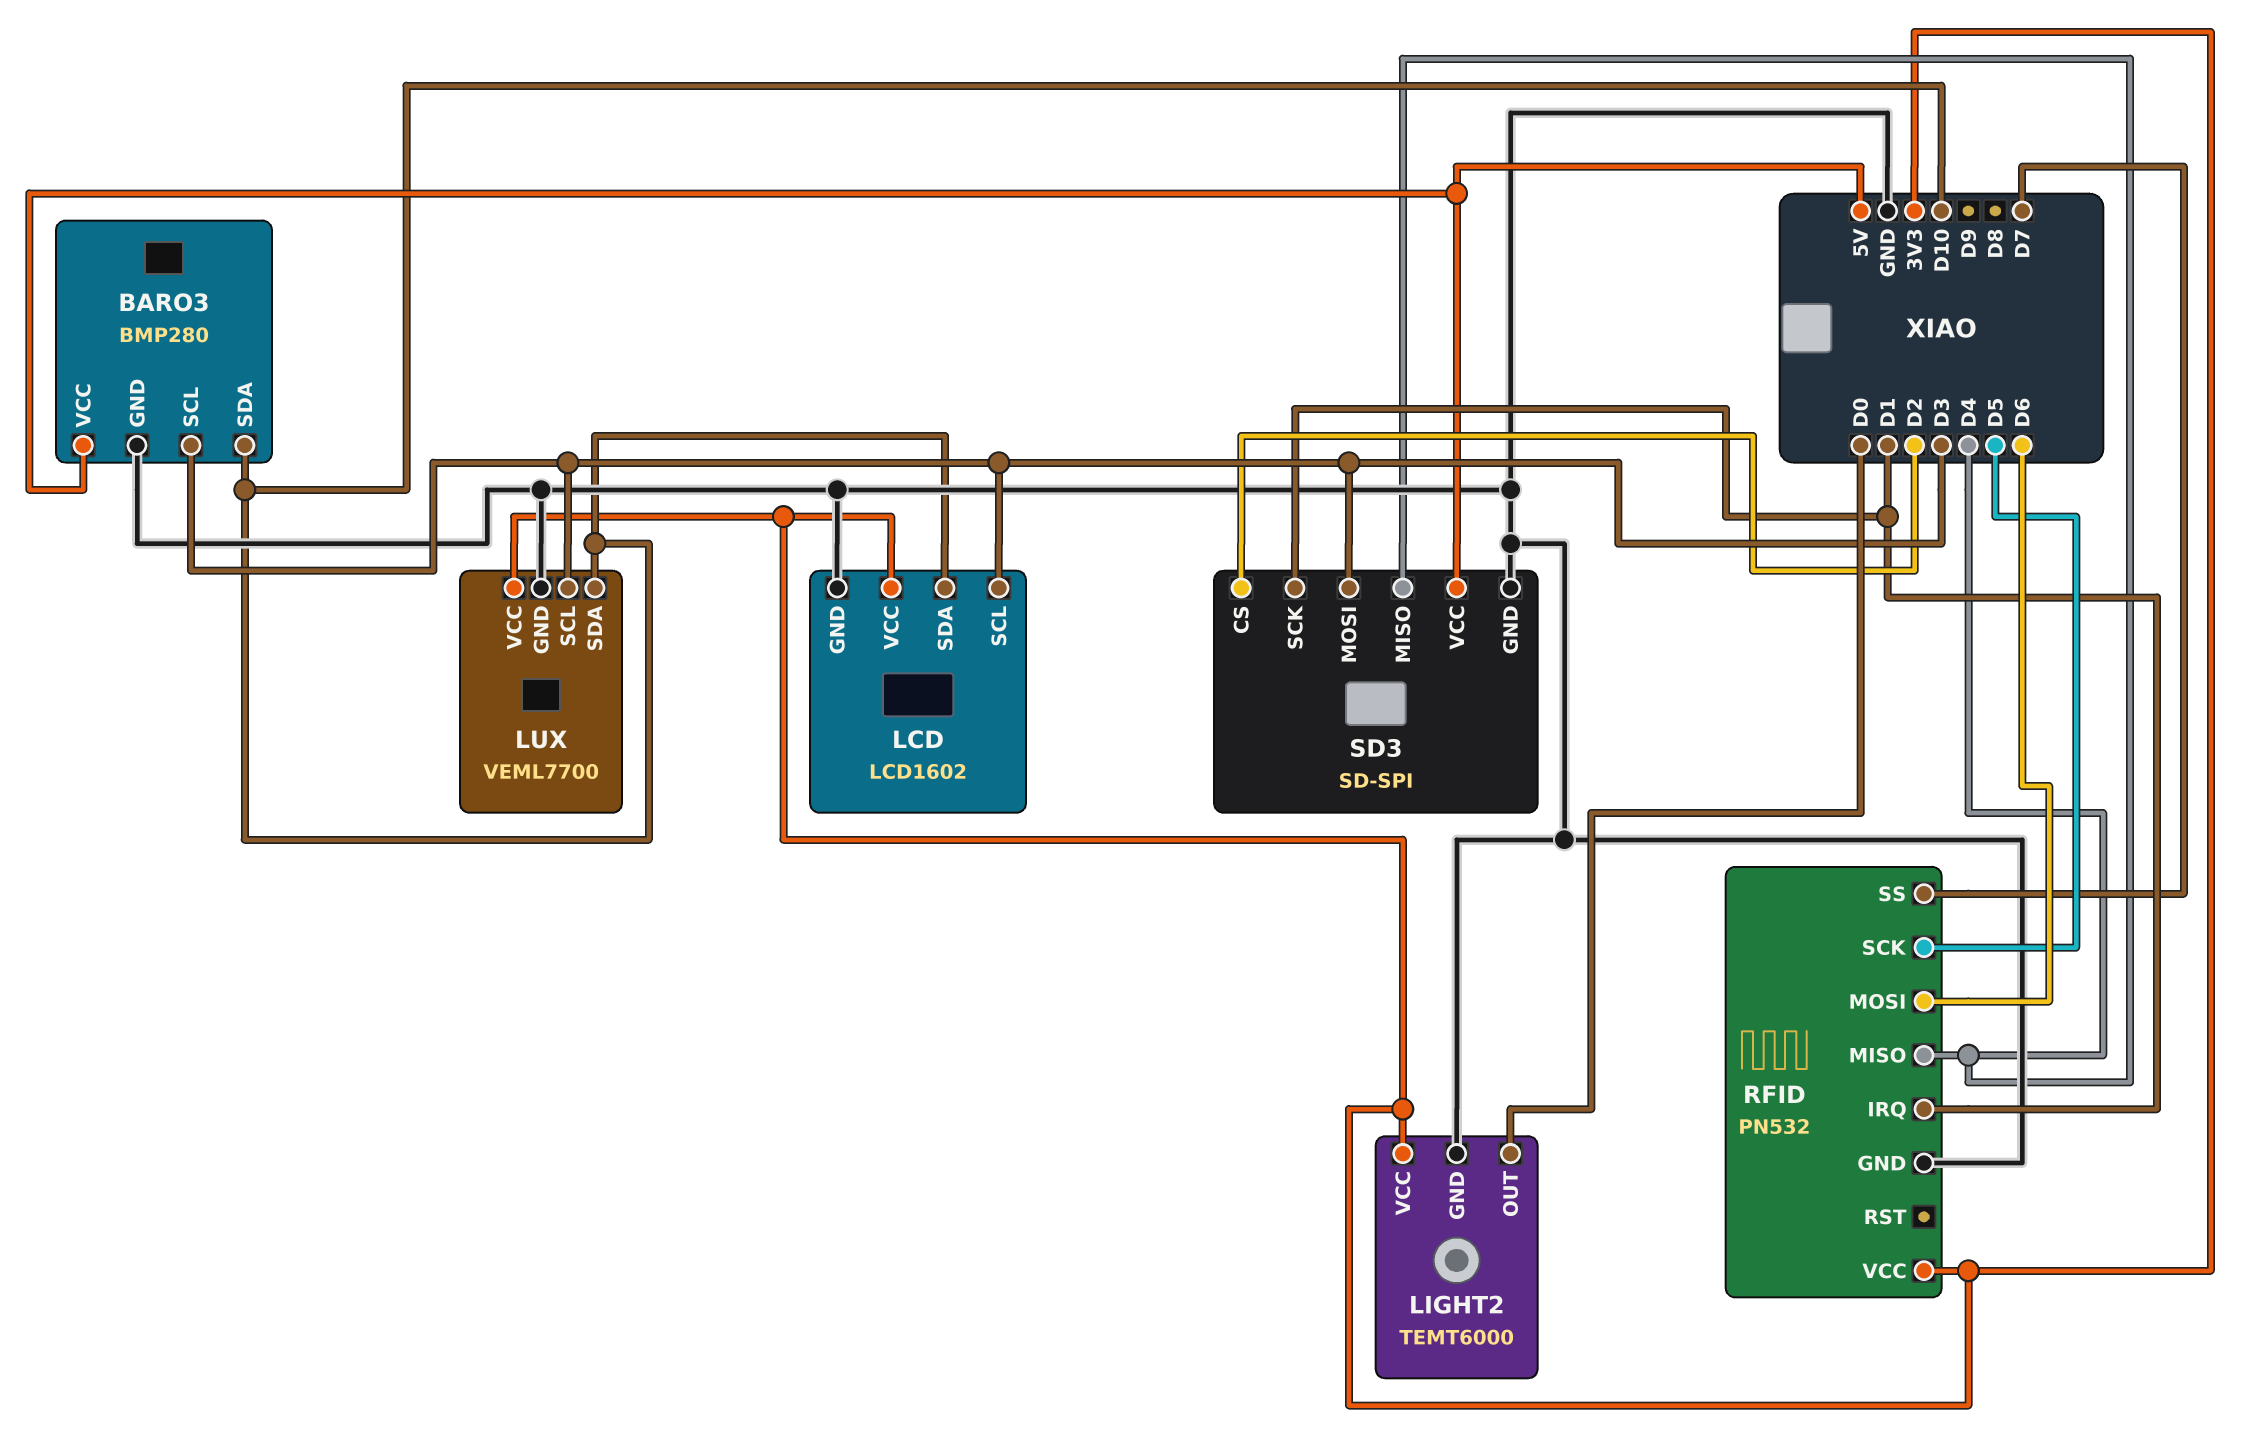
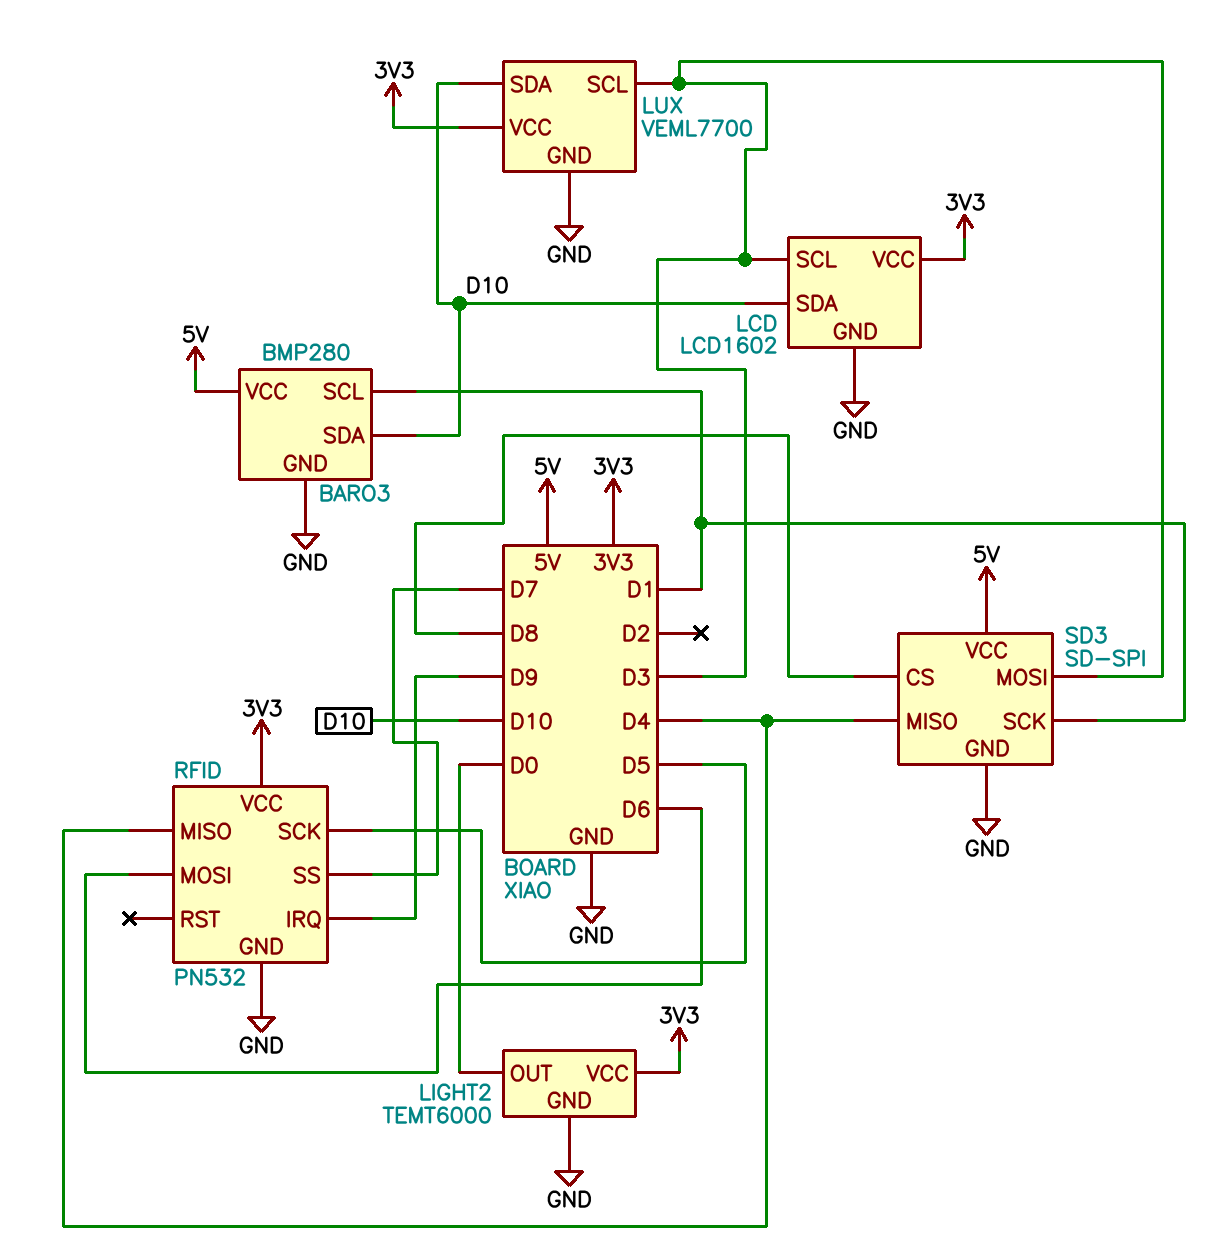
BARO3 pin SCL: D3 -> D1
RFID pin IRQ: D1 -> D9
SD3 pin CS: D2 -> D8

